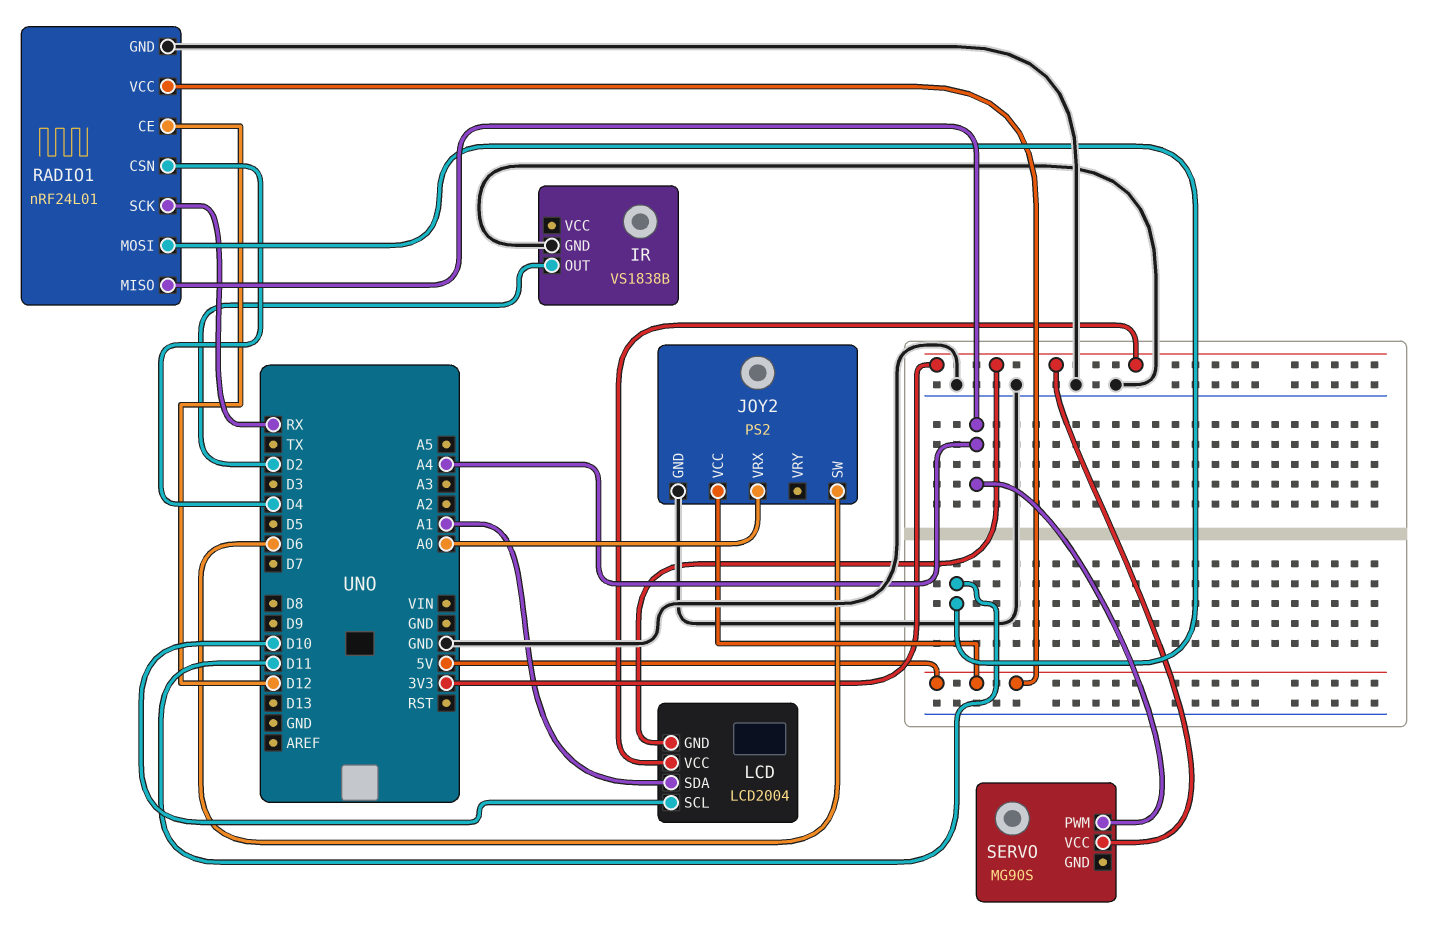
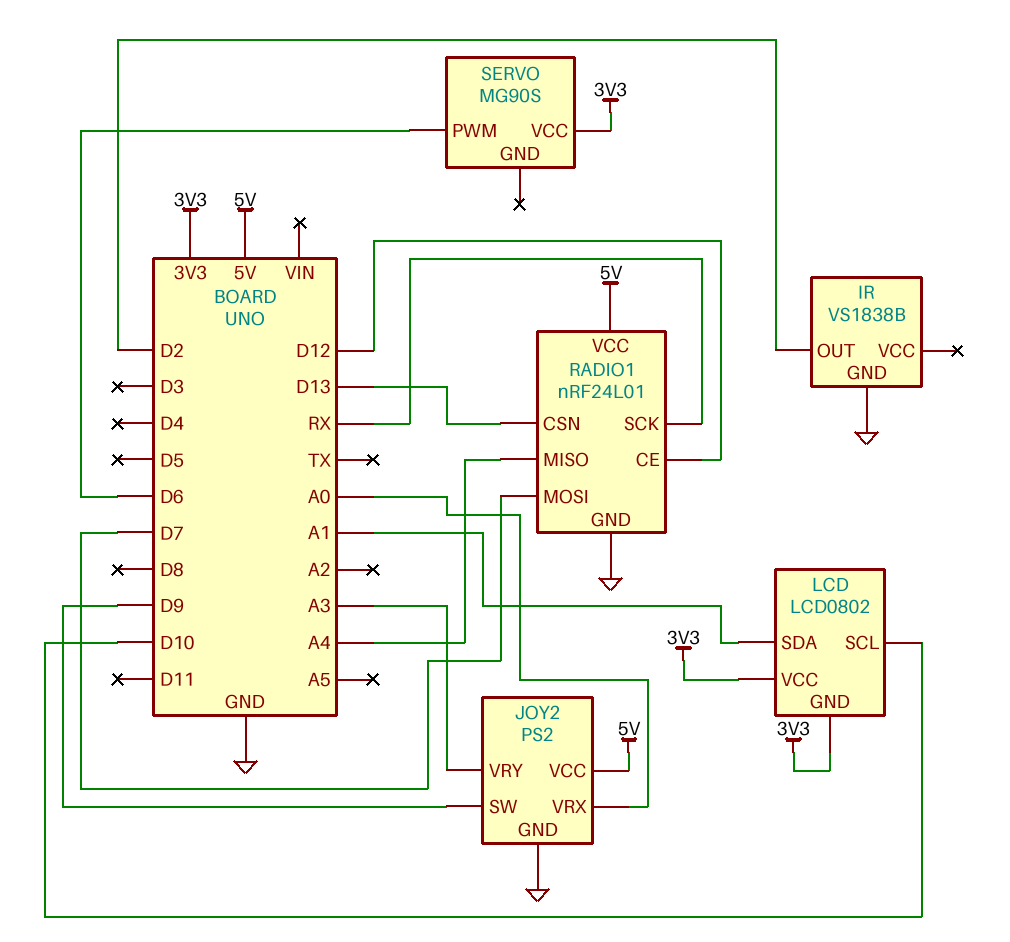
JOY2 pin SW: D6 -> D9
JOY2 pin VRY: none -> A3
LCD: LCD2004 -> LCD0802
RADIO1 pin CSN: D4 -> D13
RADIO1 pin MOSI: D11 -> D7
SERVO pin PWM: A4 -> D6

